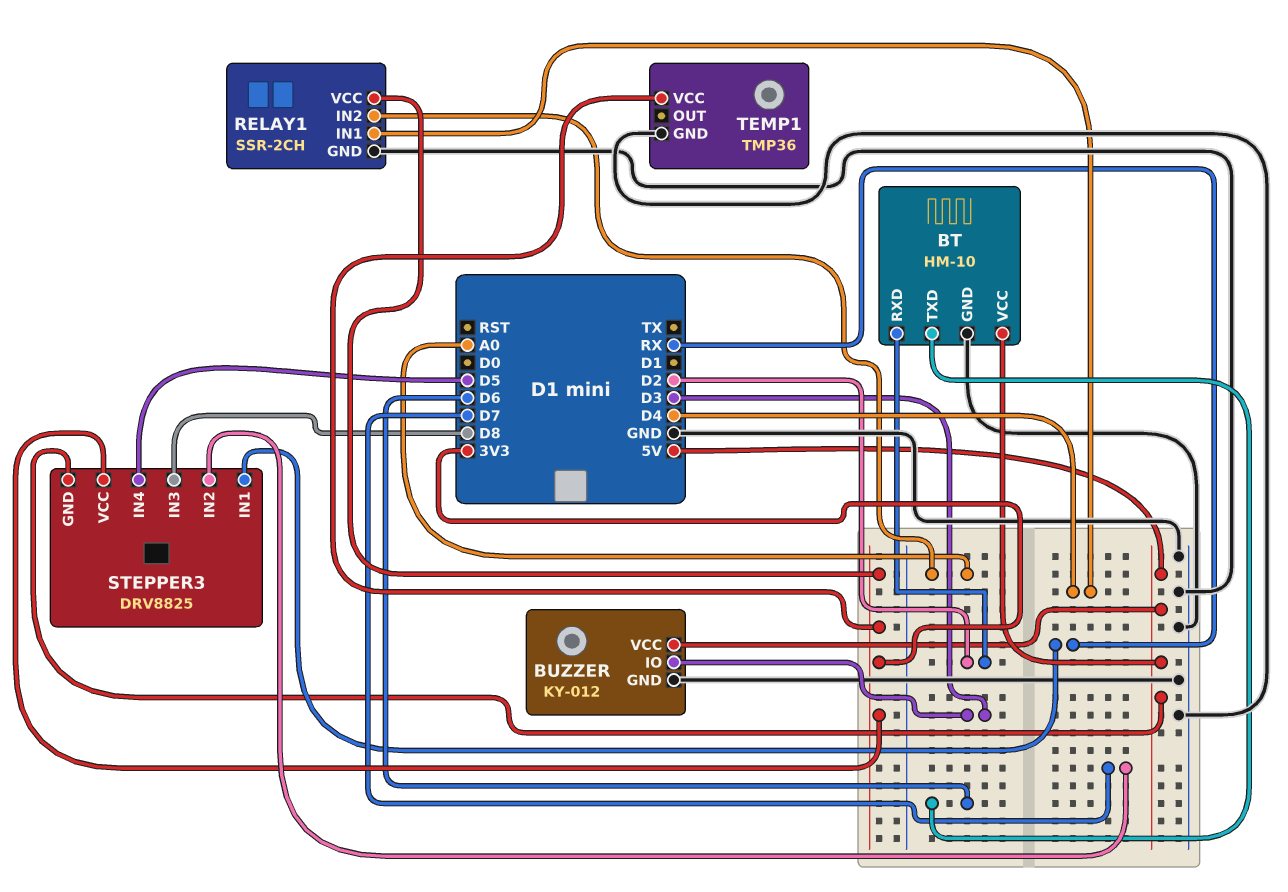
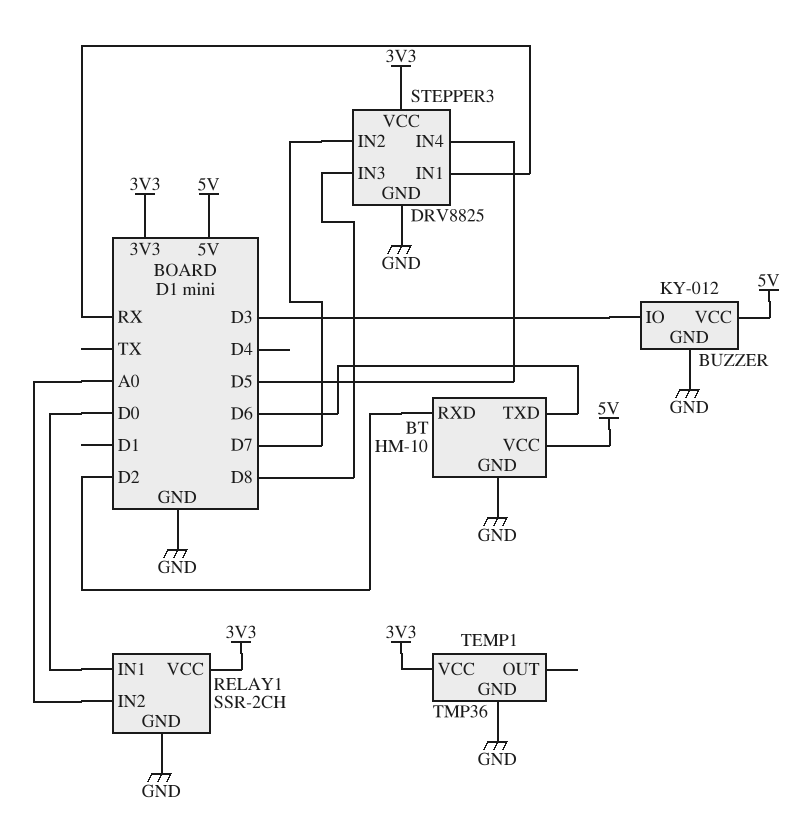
RELAY1 pin IN1: D4 -> D0
STEPPER3 pin GND: 5V -> GND

